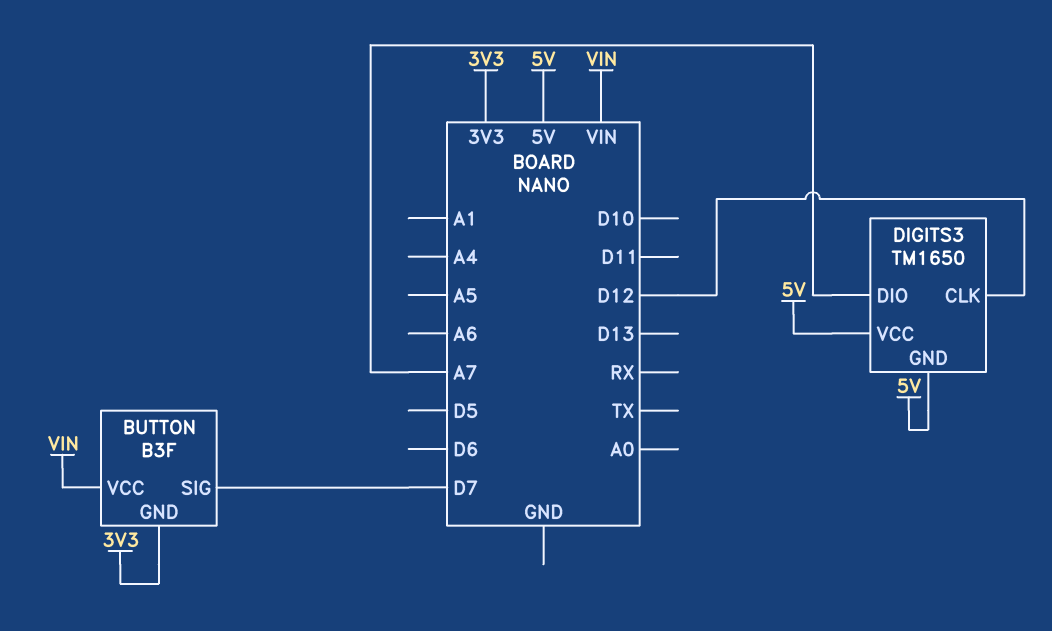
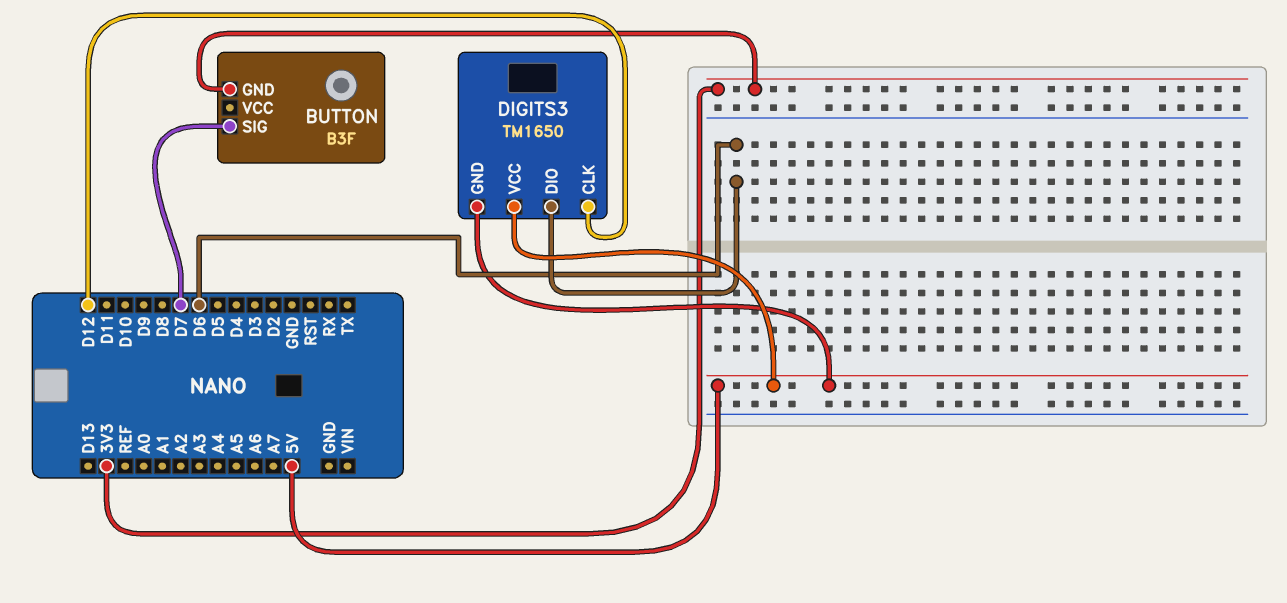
BUTTON pin VCC: VIN -> none
DIGITS3 pin DIO: A7 -> D6

